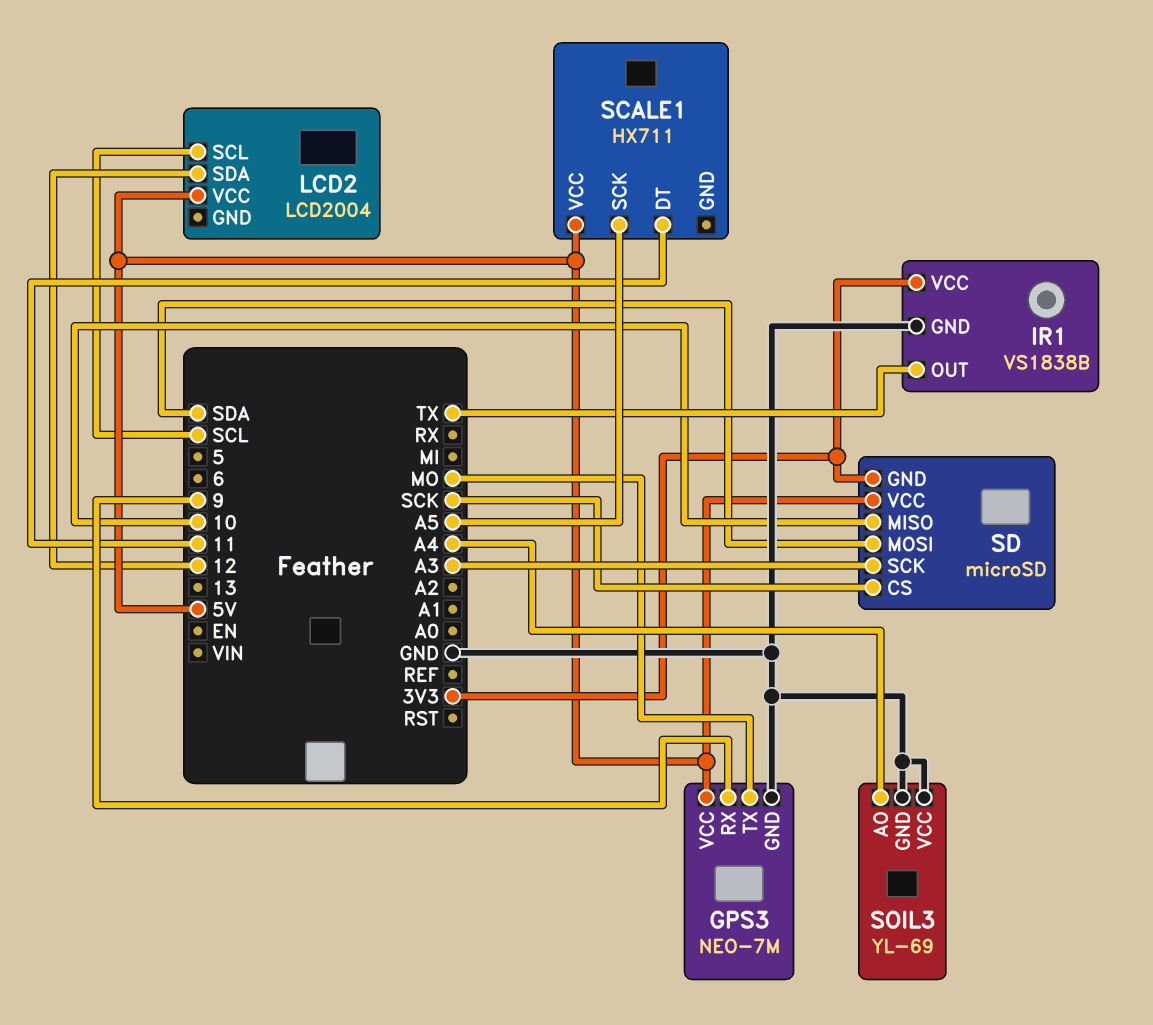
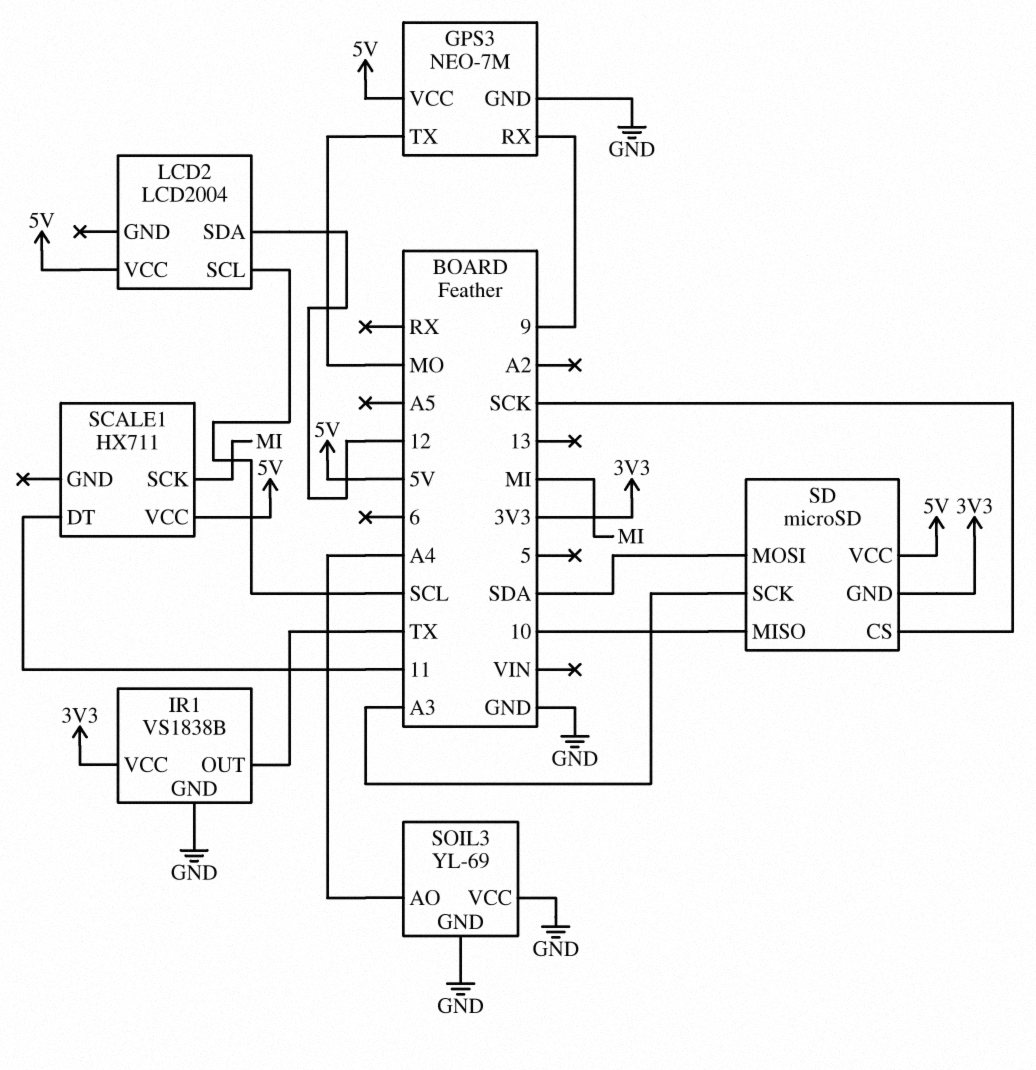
SCALE1 pin SCK: A5 -> MI

